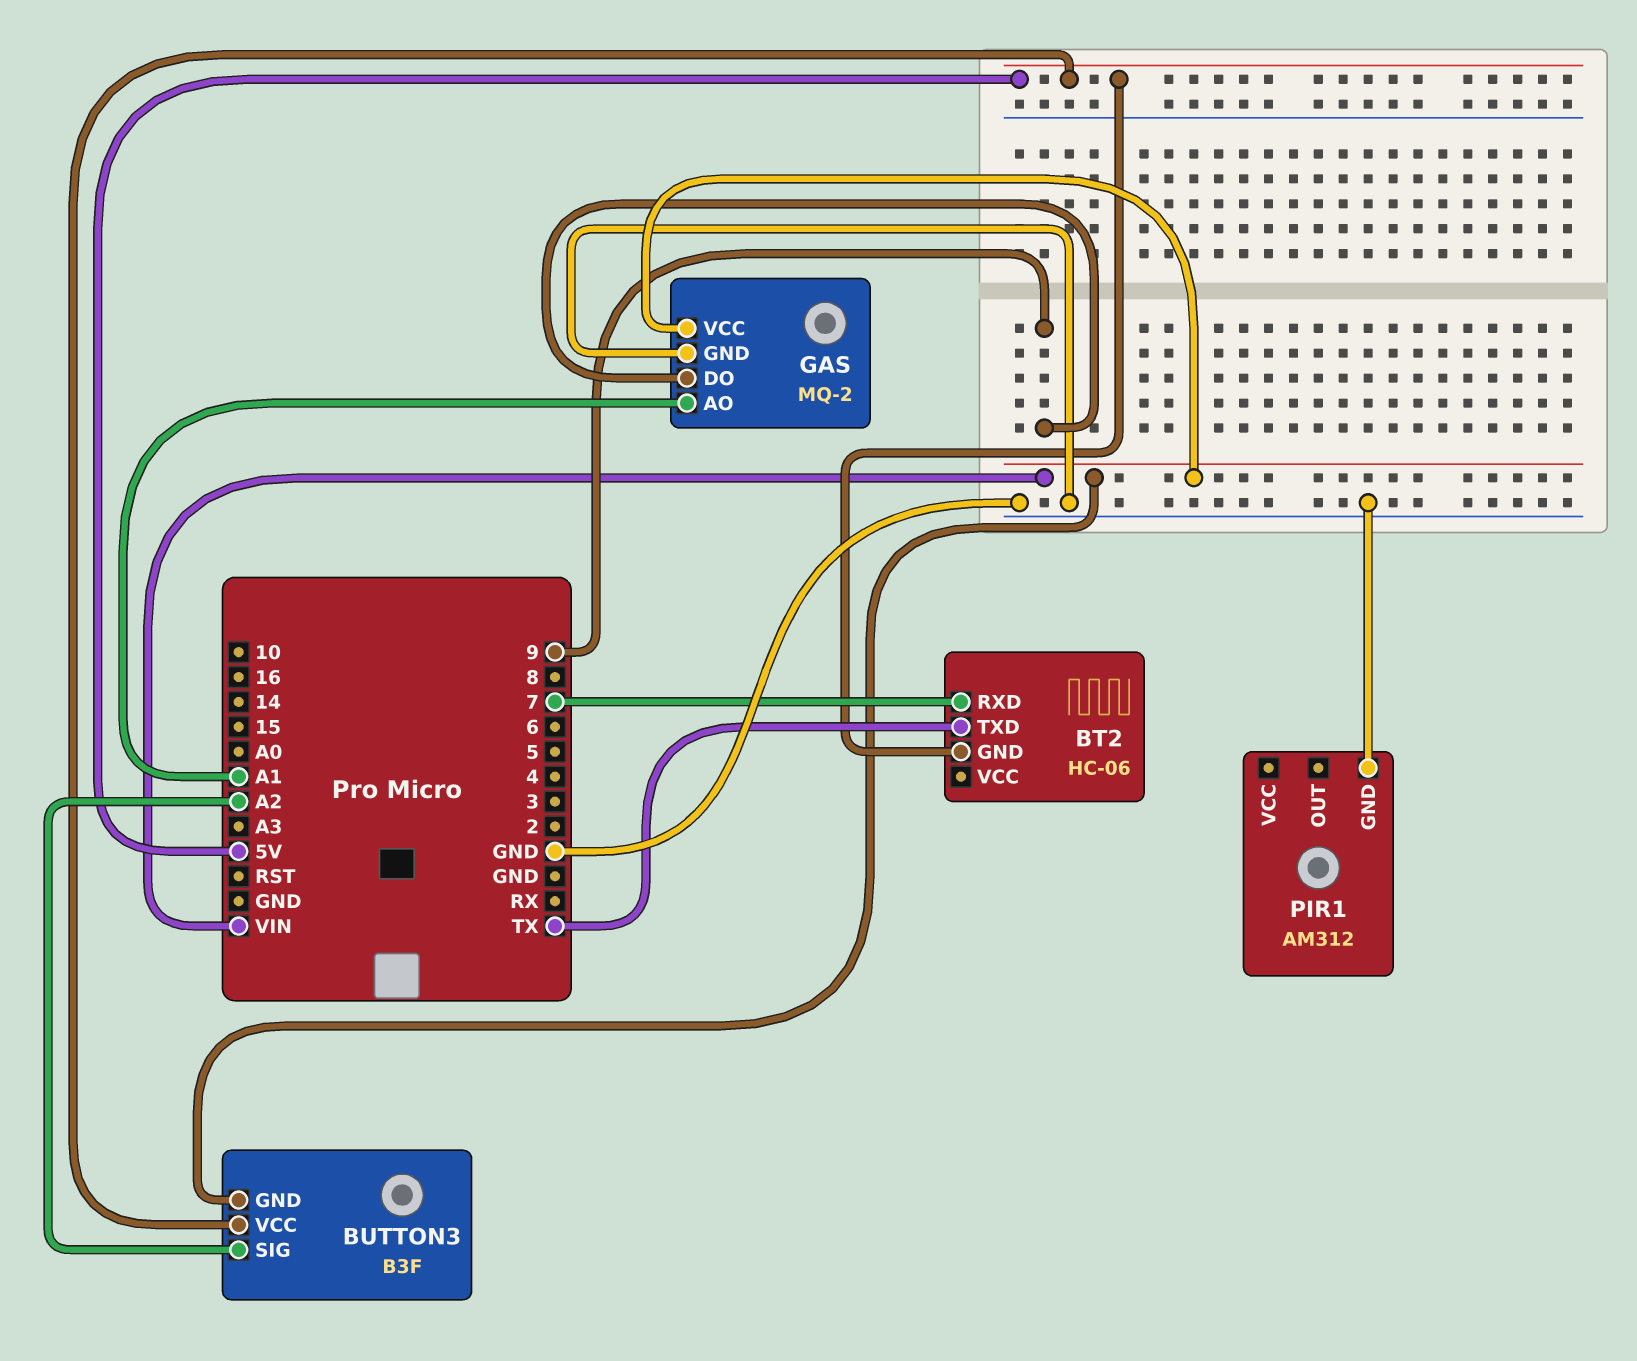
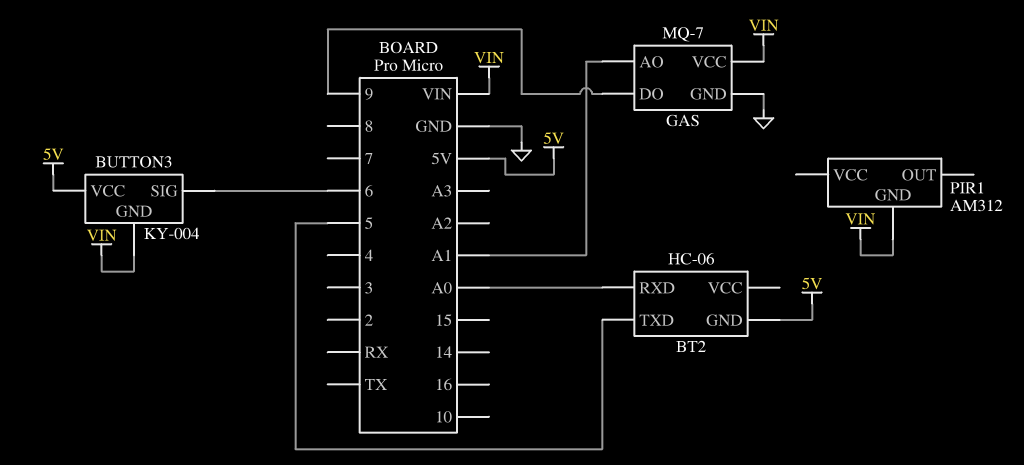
BT2 pin RXD: 7 -> A0
BT2 pin TXD: TX -> 5
BUTTON3: B3F -> KY-004
BUTTON3 pin SIG: A2 -> 6
GAS: MQ-2 -> MQ-7
PIR1 pin GND: GND -> VIN

